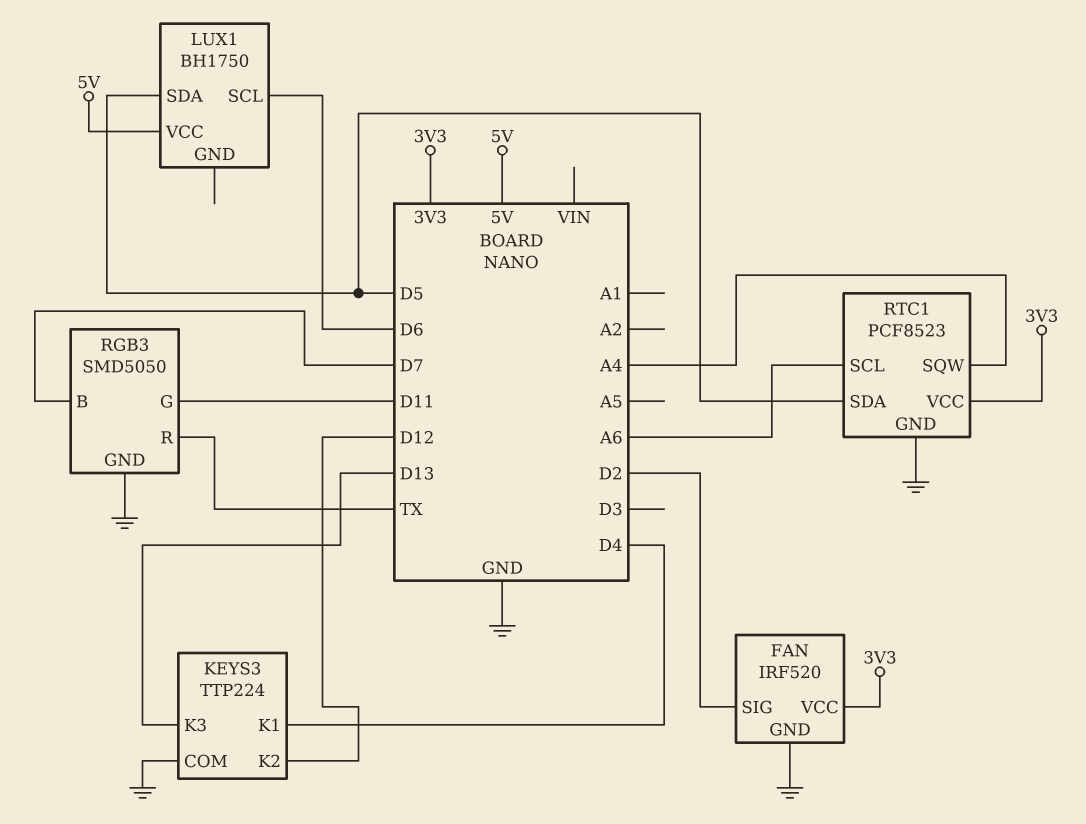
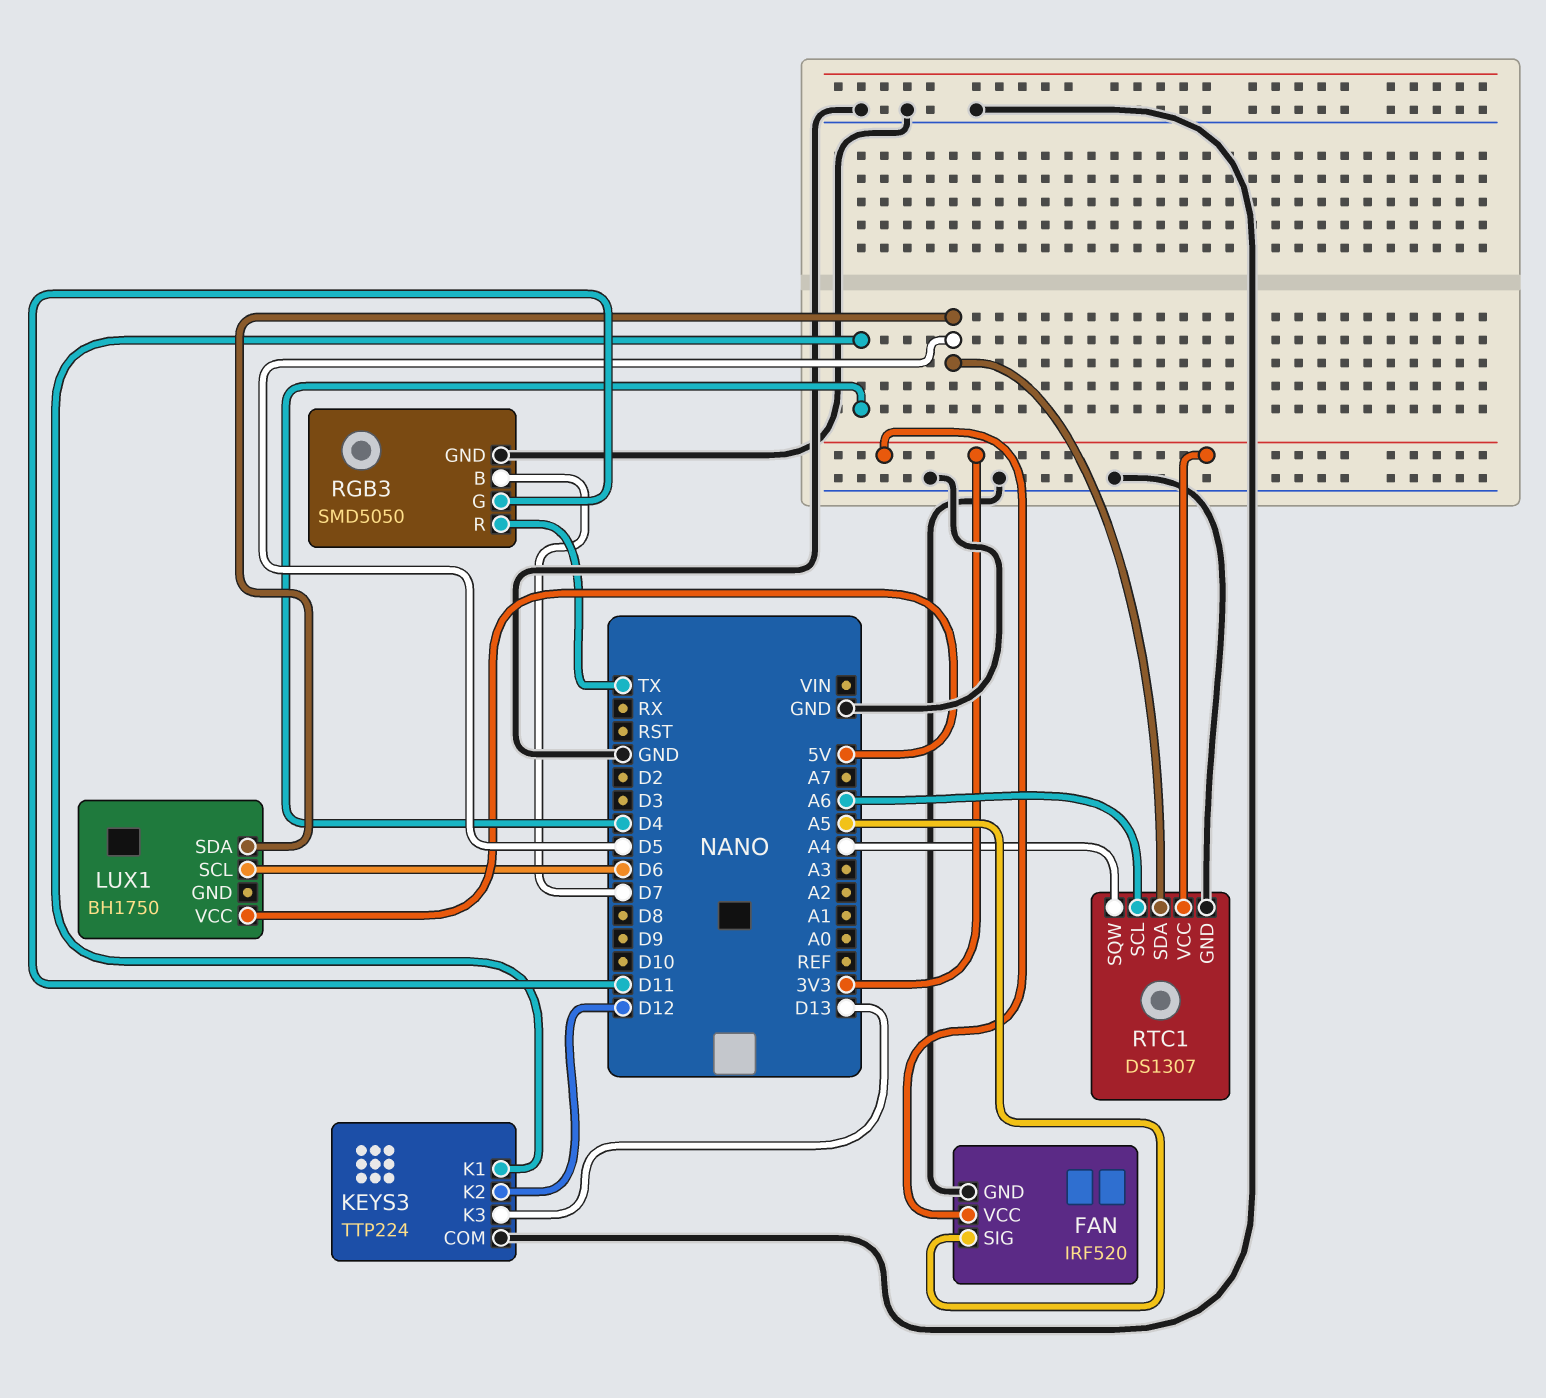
FAN pin SIG: D2 -> A5
RTC1: PCF8523 -> DS1307

